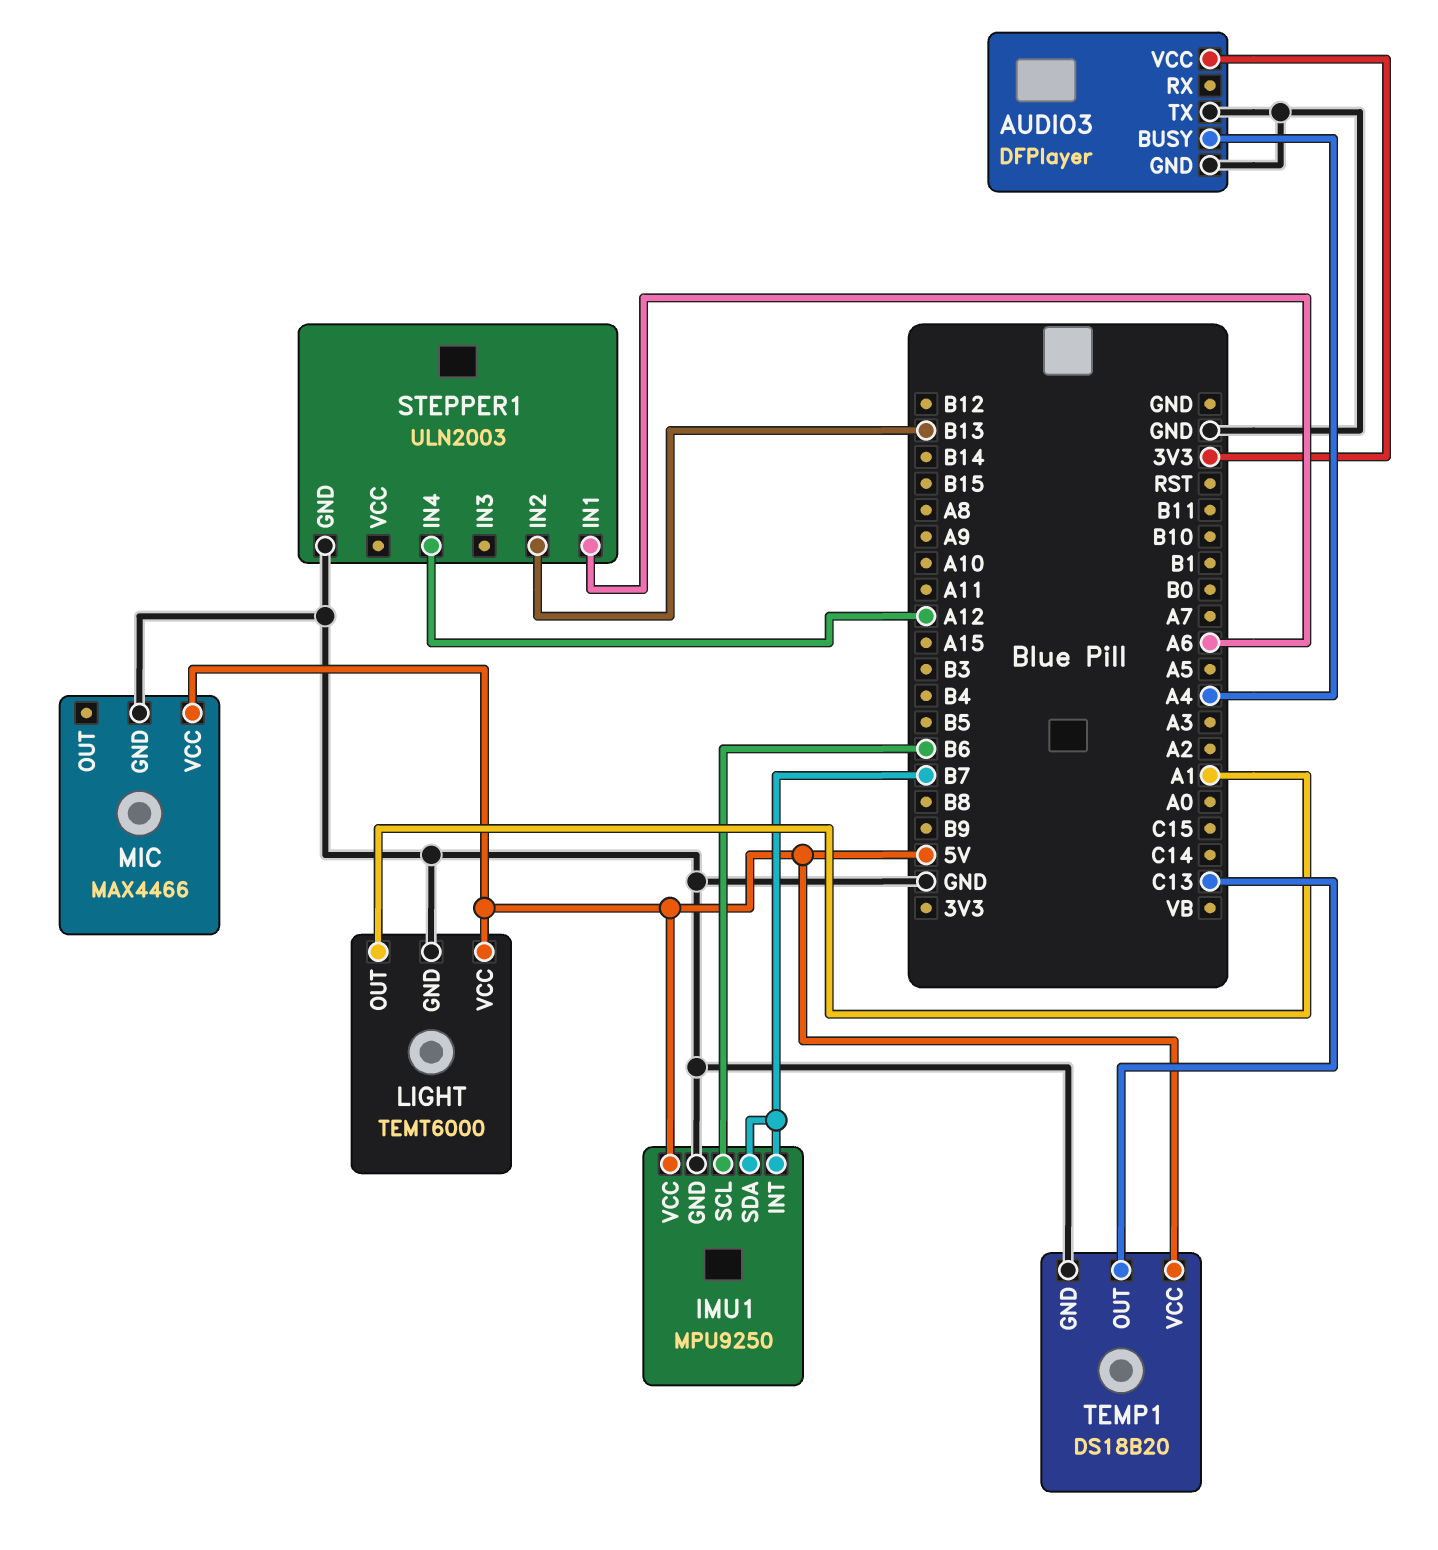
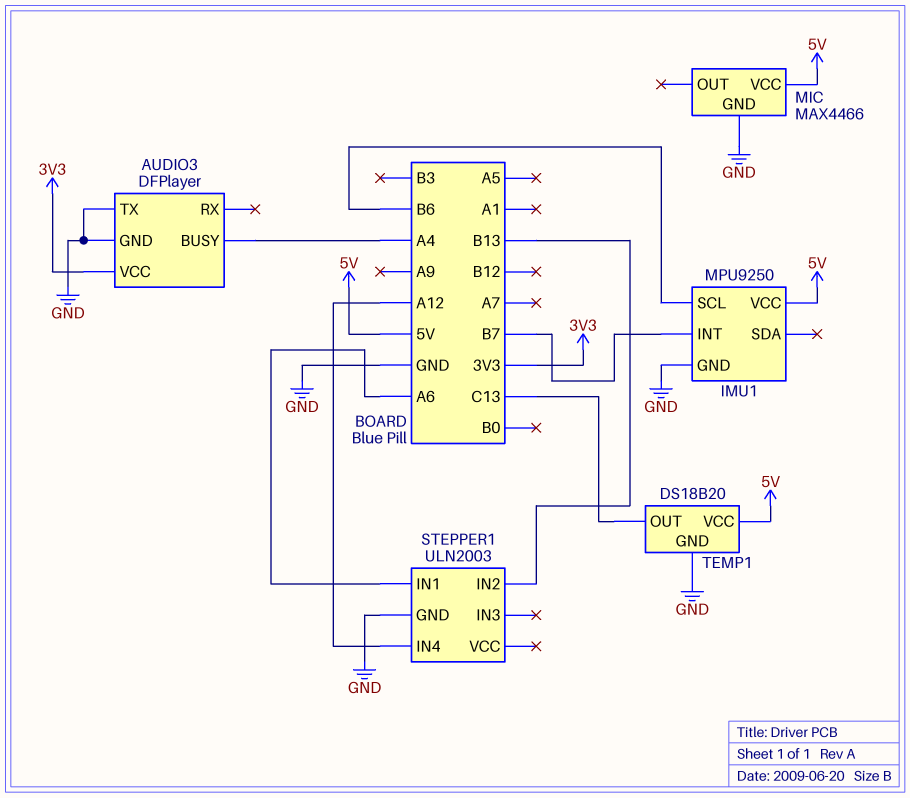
IMU1 pin SDA: B7 -> none
LIGHT: TEMT6000 -> none
LIGHT pin GND: GND -> none
LIGHT pin OUT: A1 -> none
LIGHT pin VCC: 5V -> none

